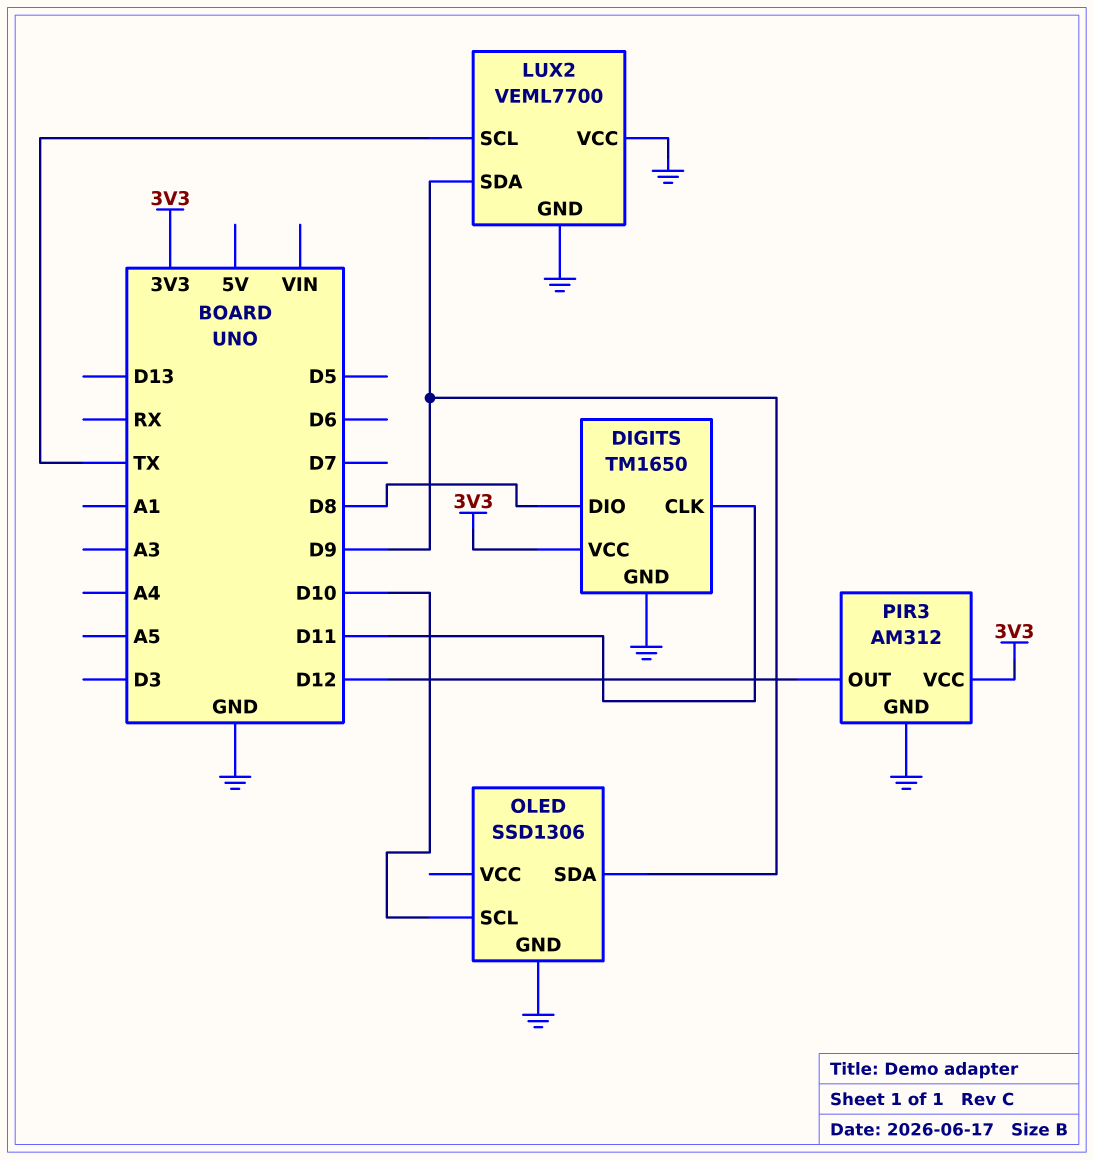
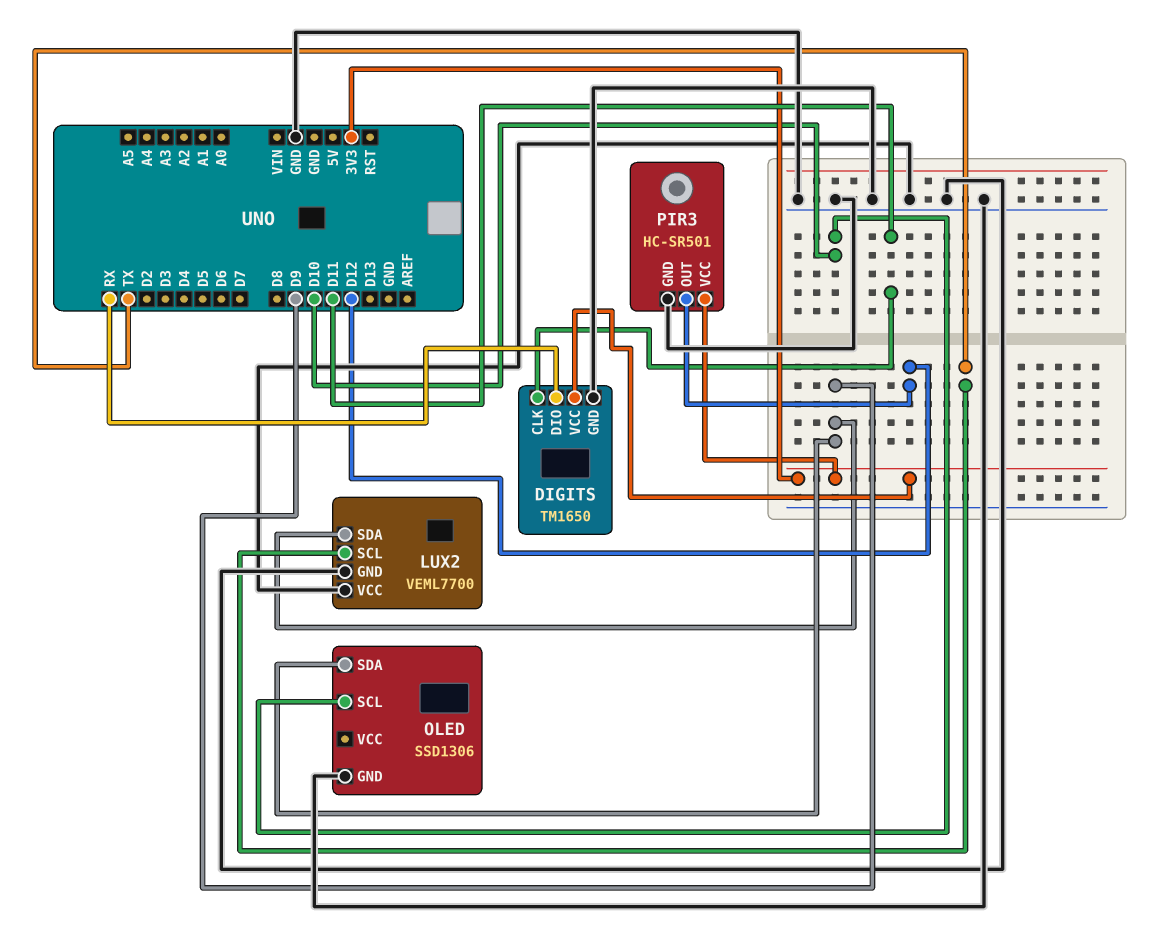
DIGITS pin DIO: D8 -> RX
PIR3: AM312 -> HC-SR501

